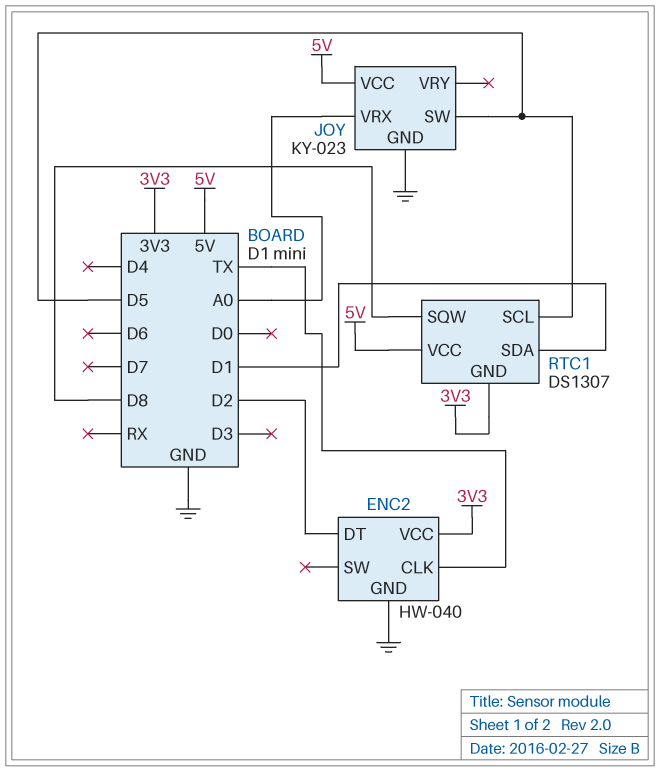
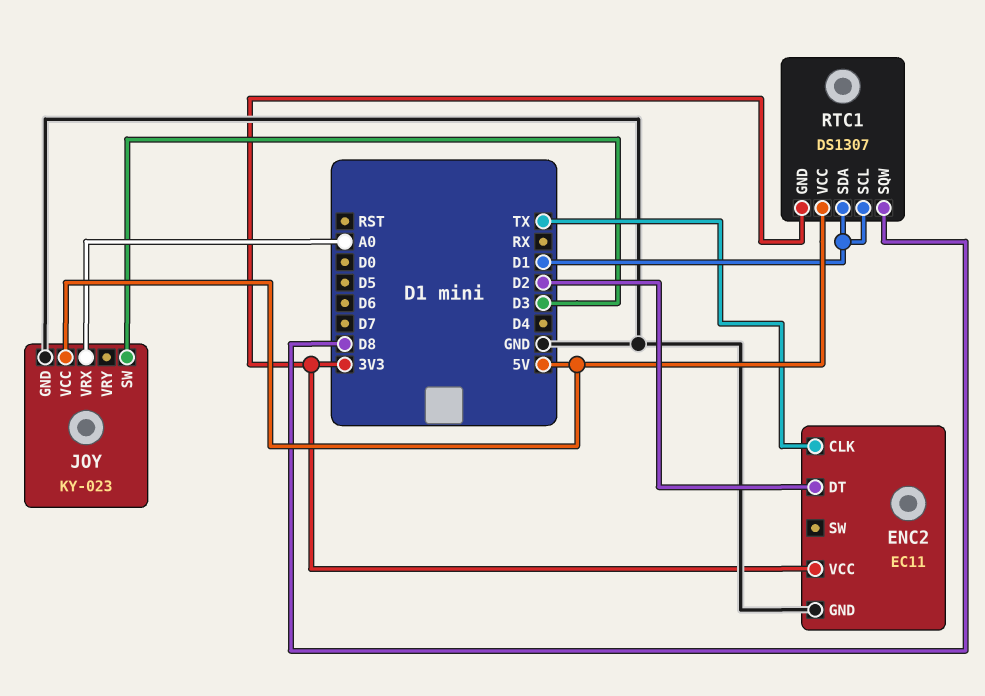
ENC2: HW-040 -> EC11
JOY pin SW: D5 -> D3
RTC1 pin SCL: D5 -> D1

